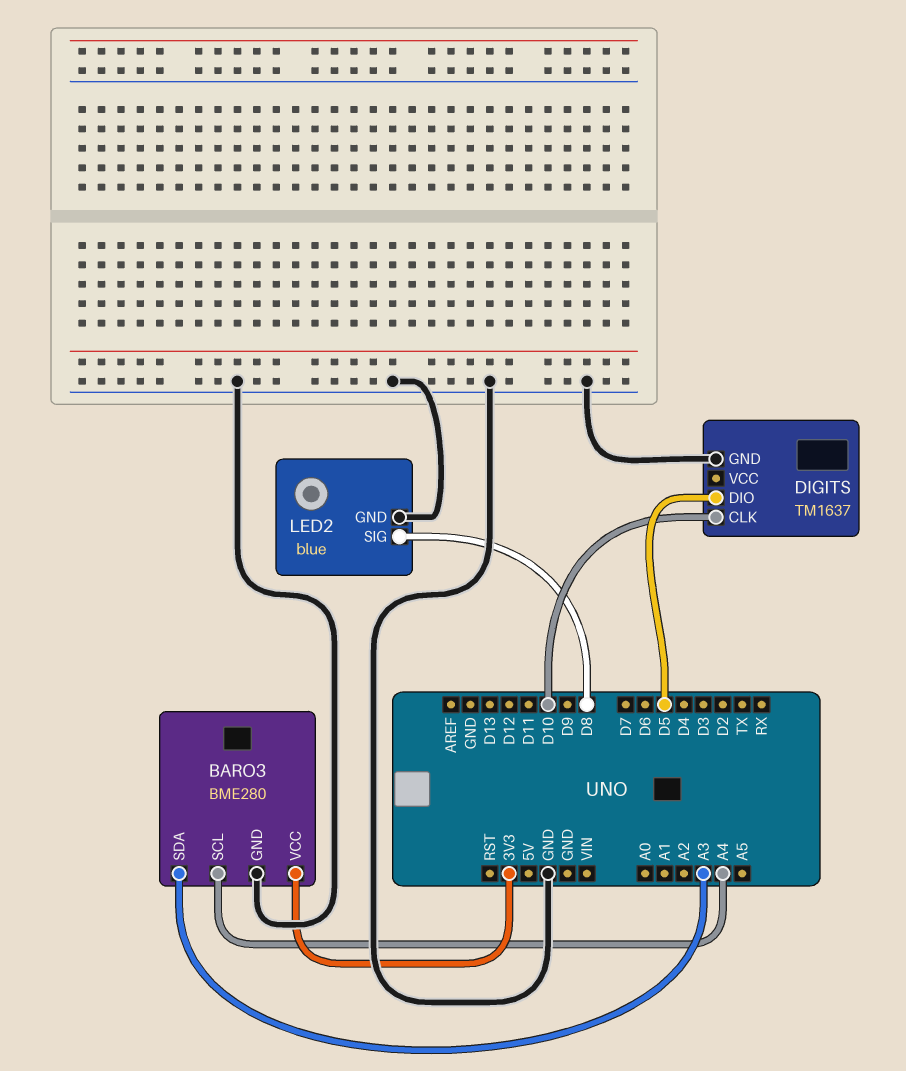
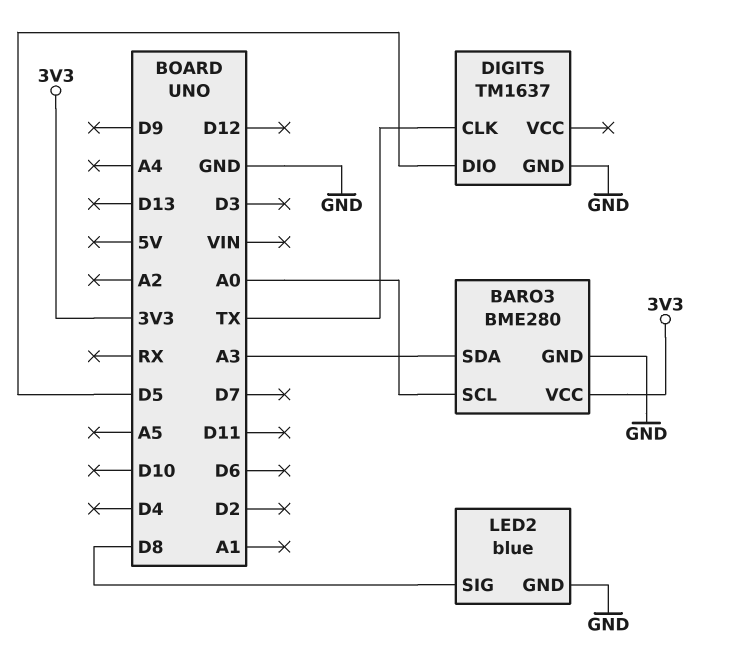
BARO3 pin SCL: A4 -> A0
DIGITS pin CLK: D10 -> TX

